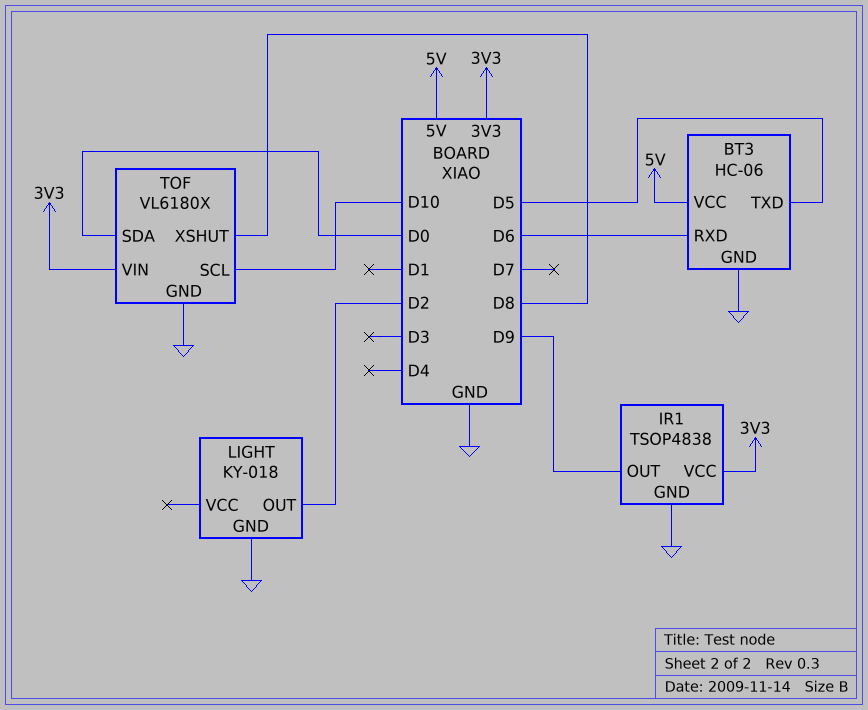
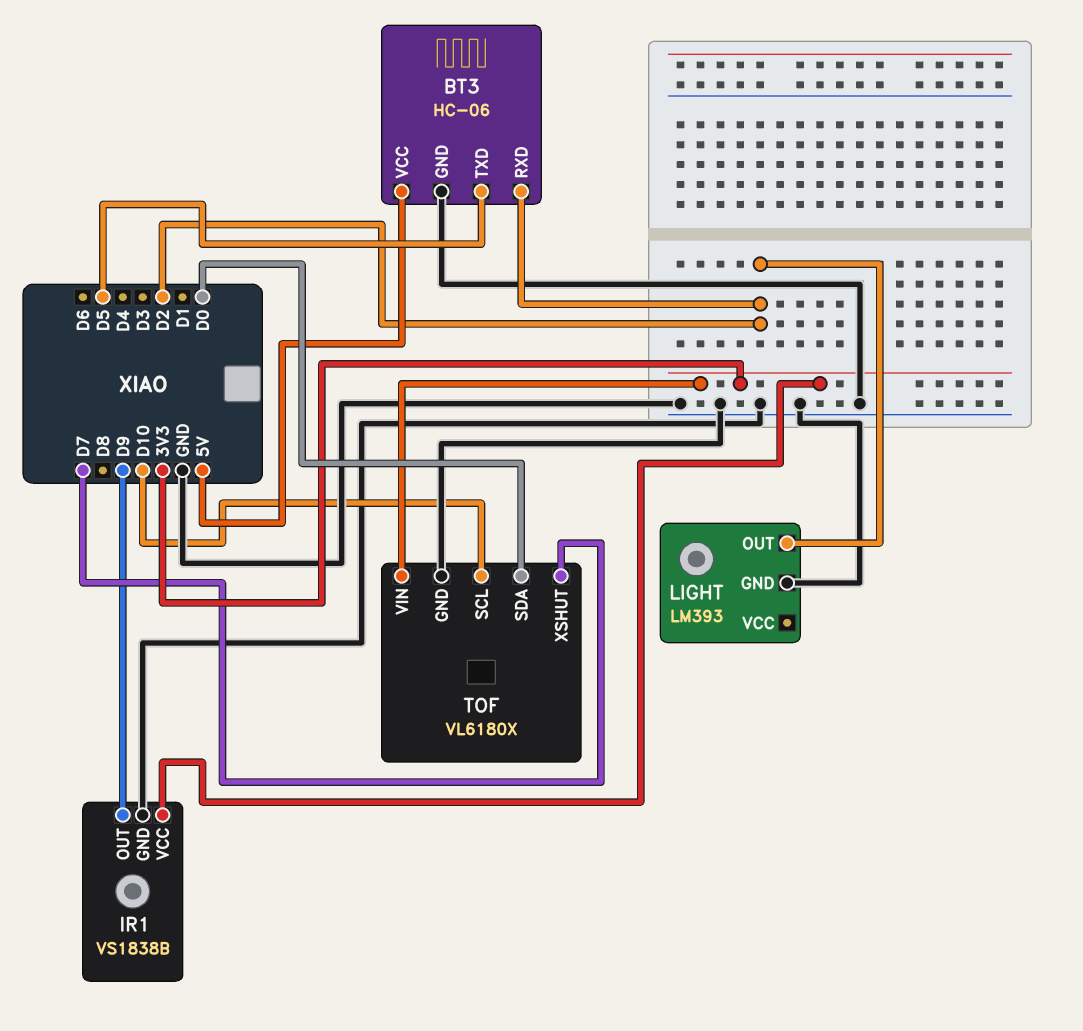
BT3 pin RXD: D6 -> D2
IR1: TSOP4838 -> VS1838B
LIGHT: KY-018 -> LM393
TOF pin XSHUT: D8 -> D7

